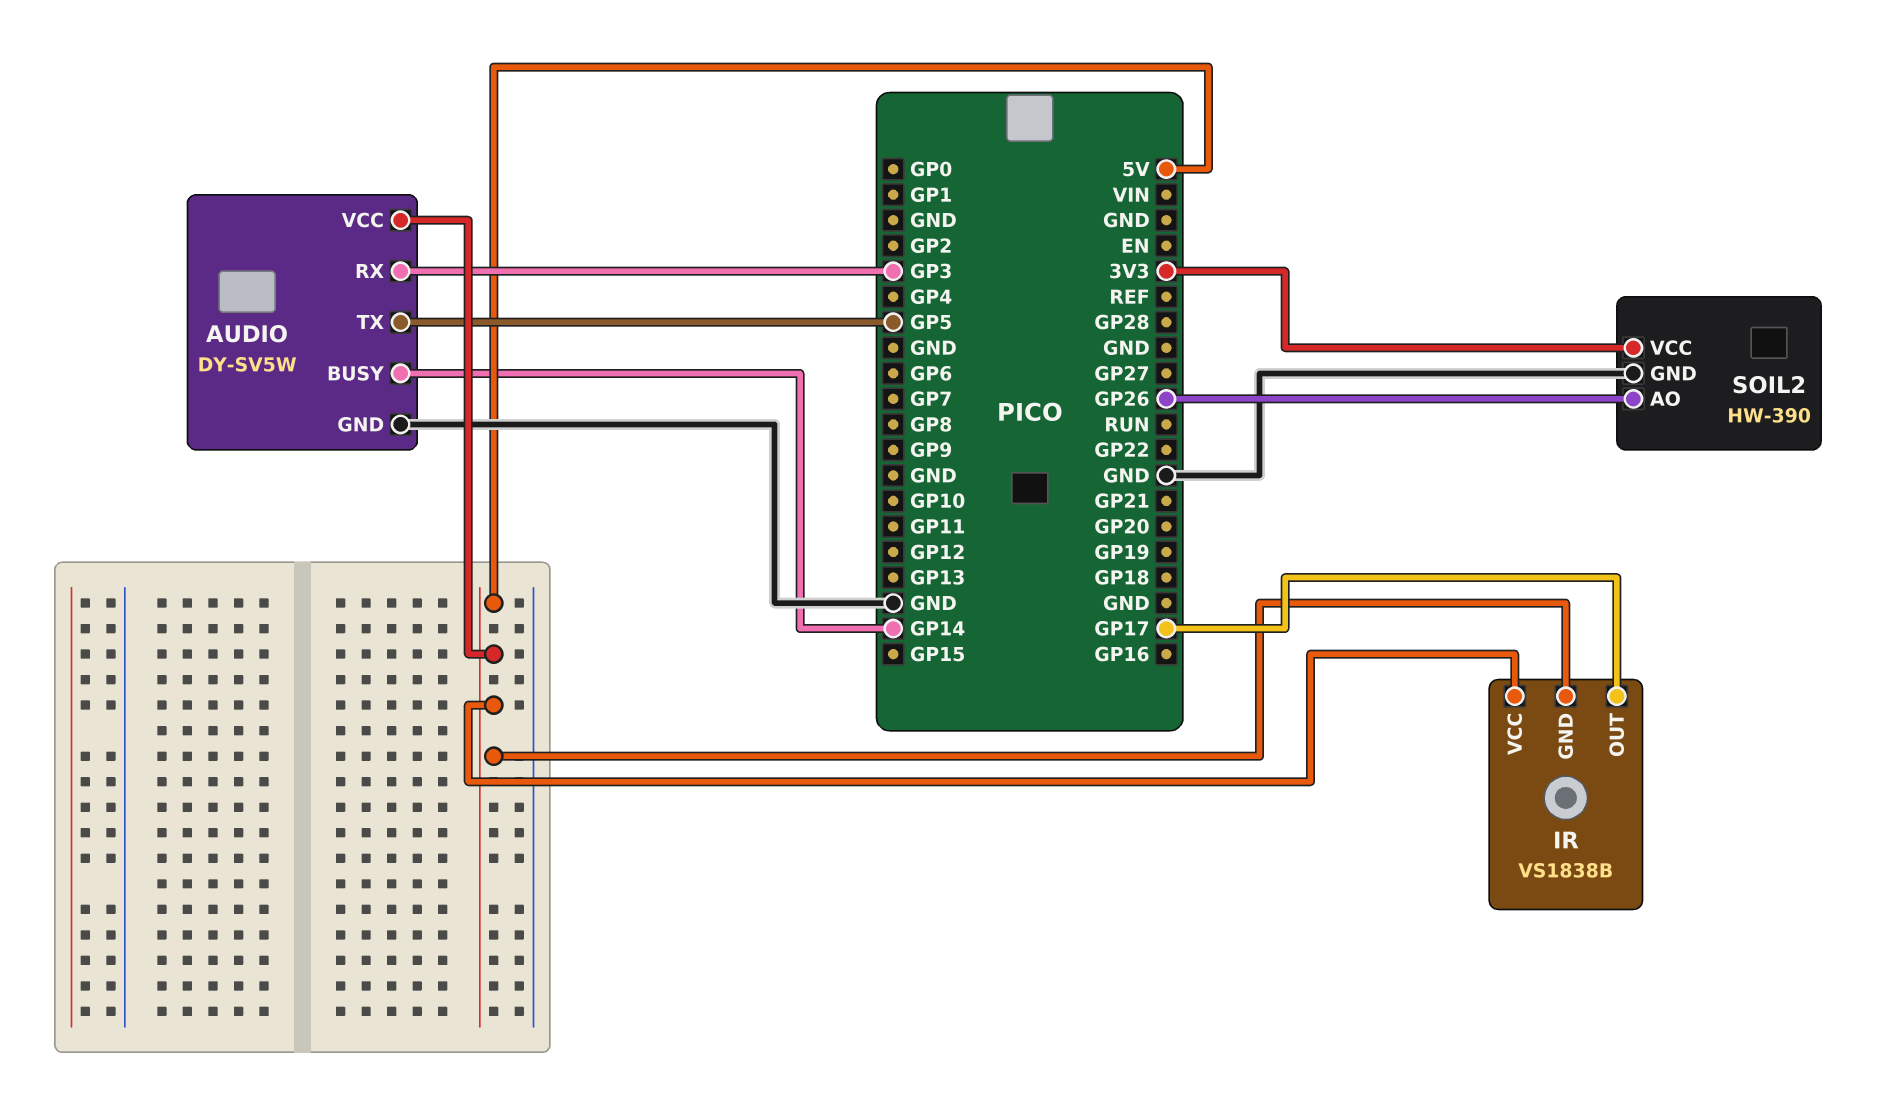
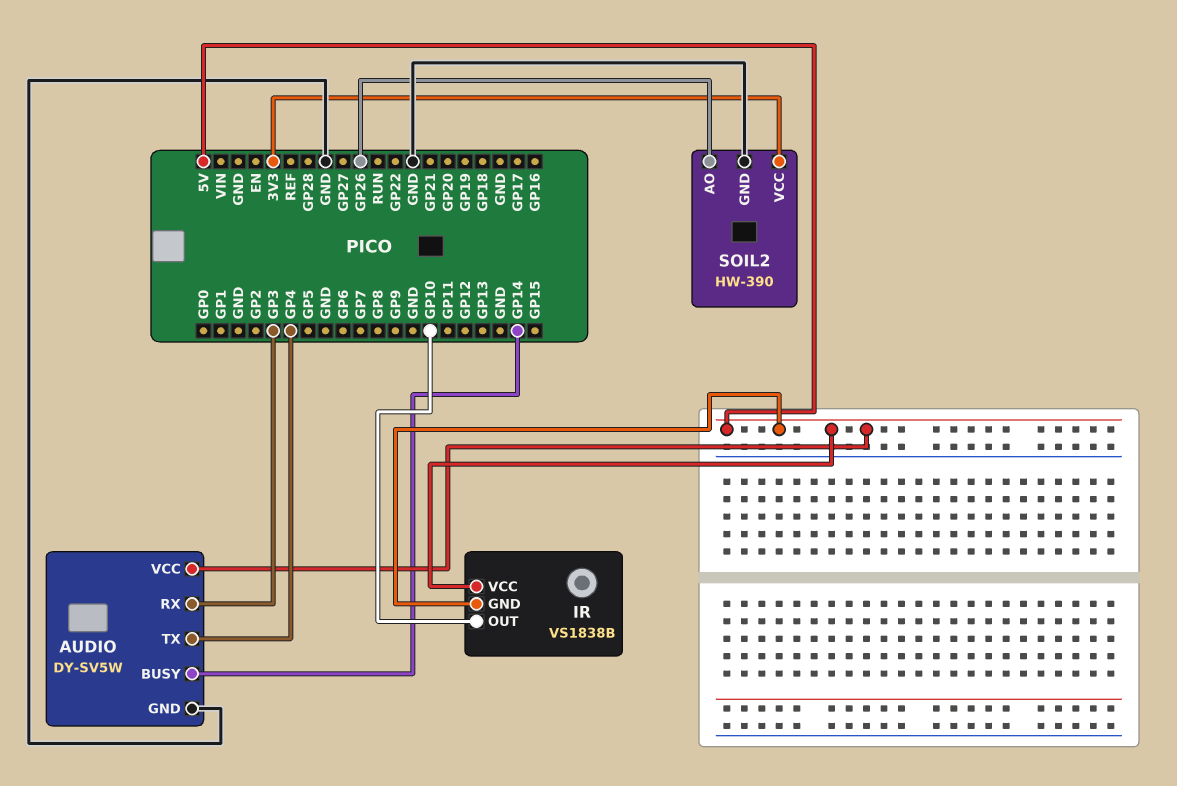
AUDIO pin TX: GP5 -> GP4
IR pin OUT: GP17 -> GP10

